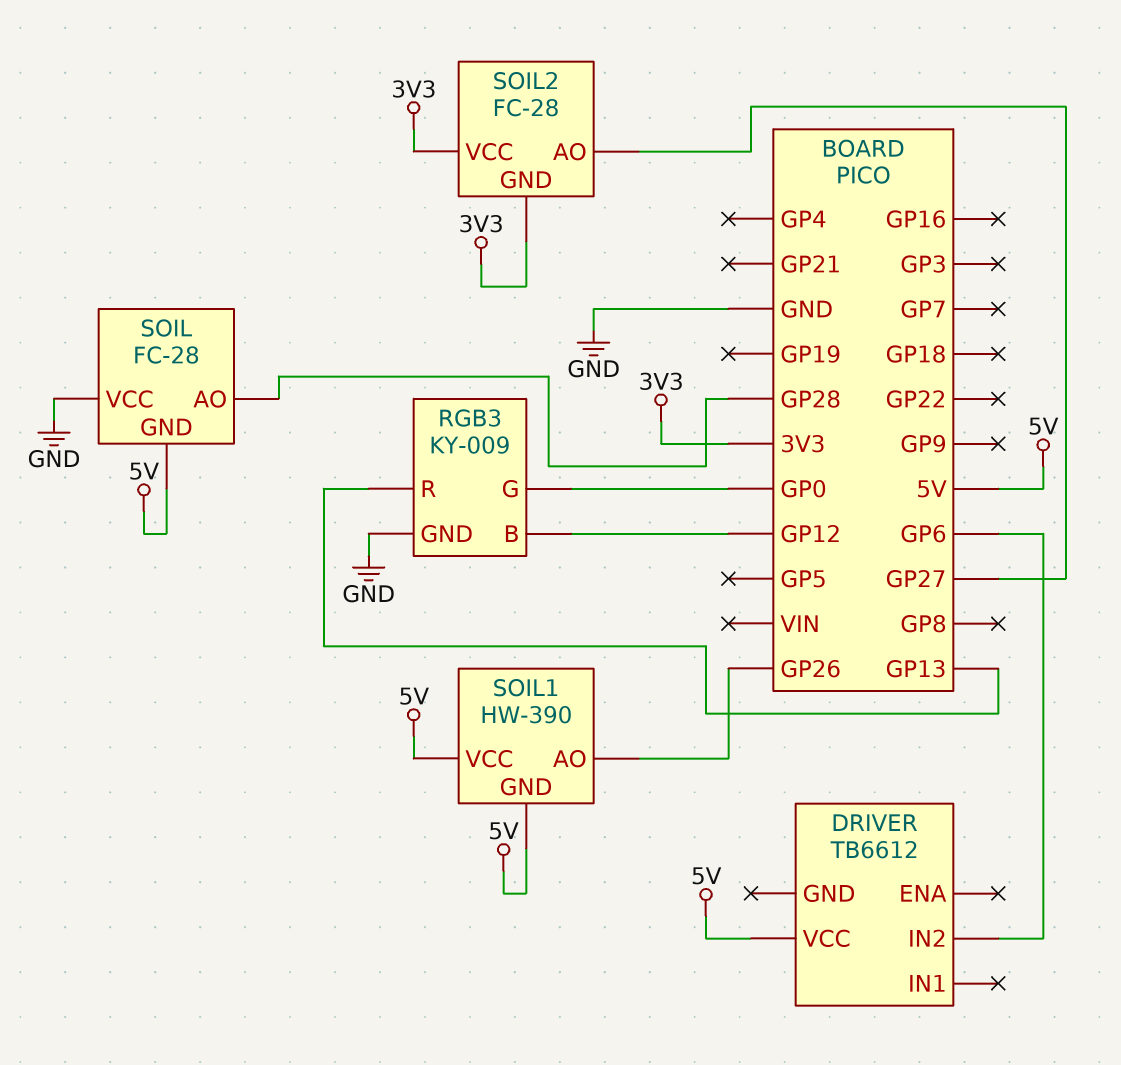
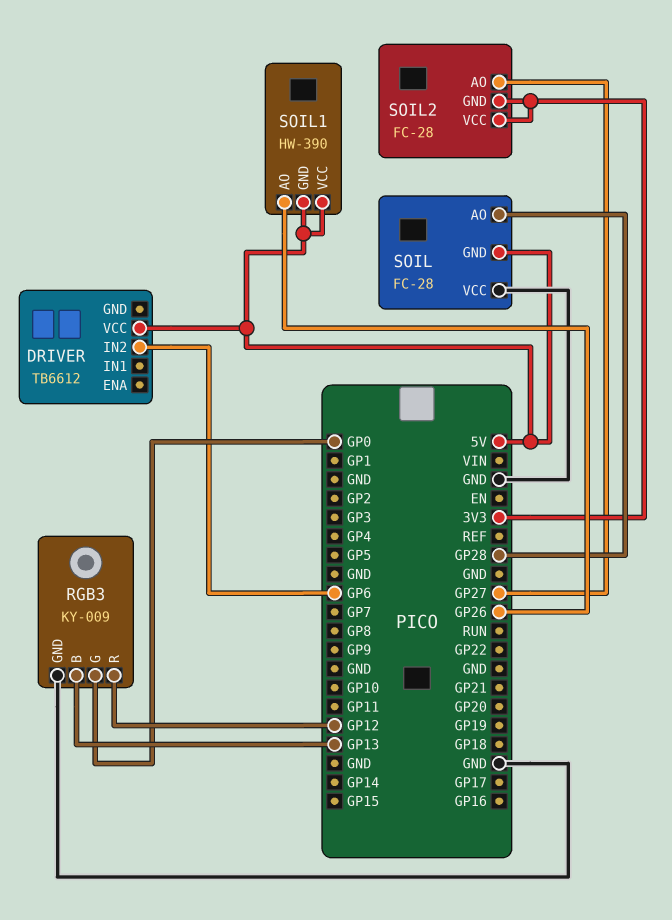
RGB3 pin B: GP12 -> GP13
RGB3 pin R: GP13 -> GP12

